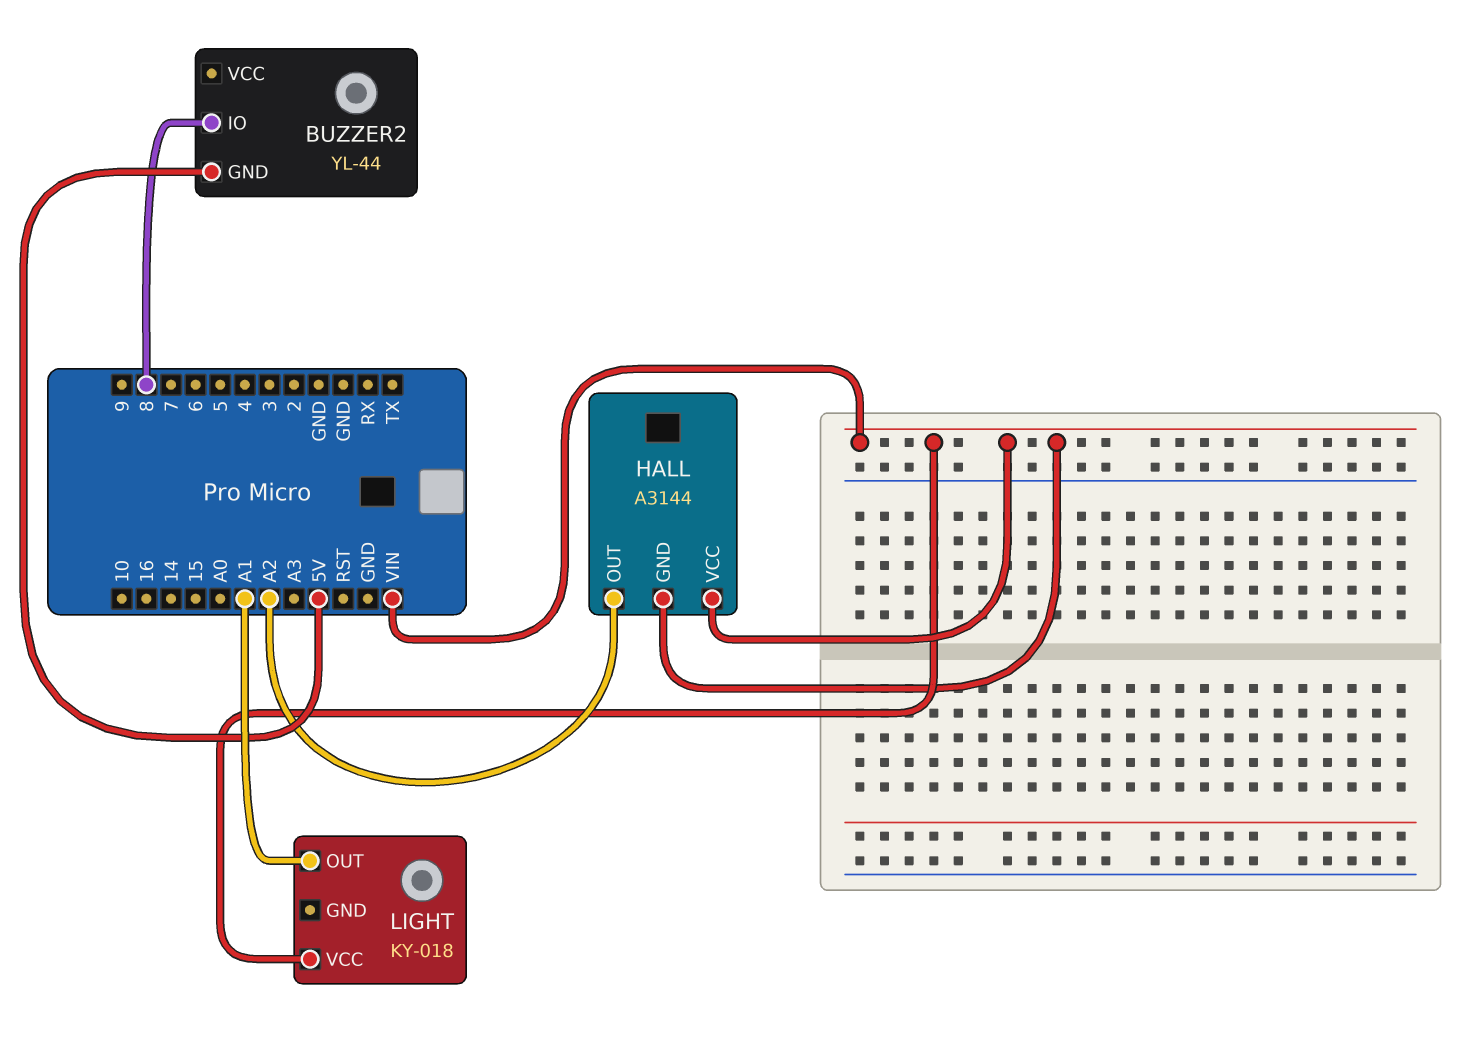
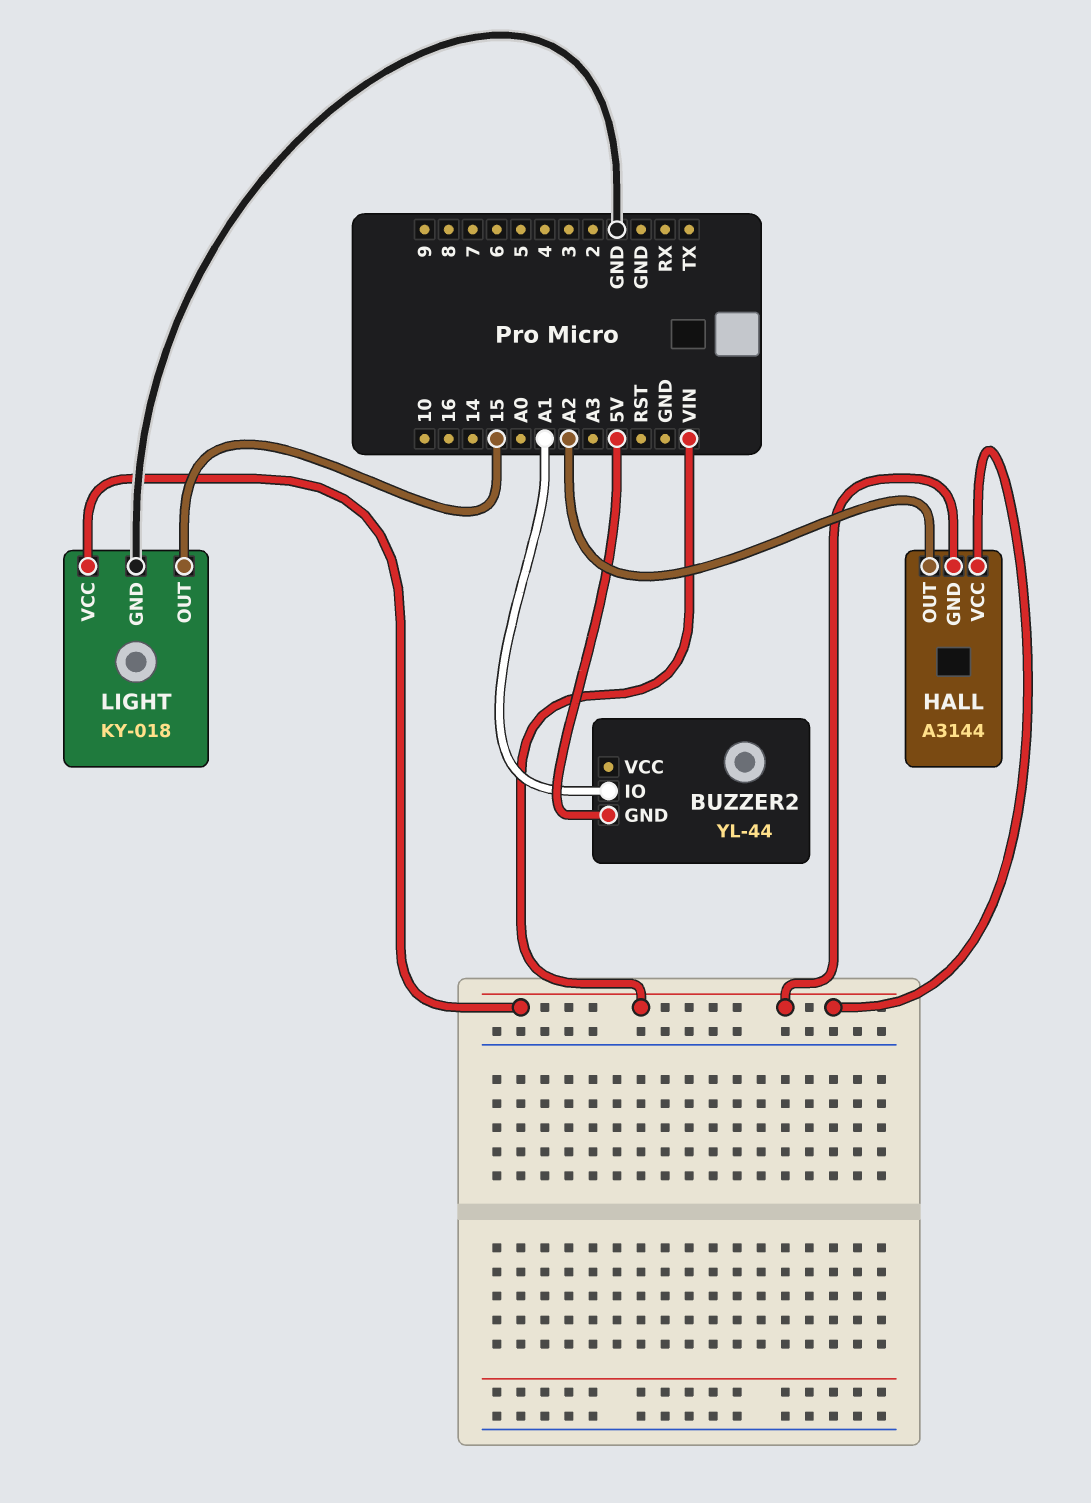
BUZZER2 pin IO: 8 -> A1
LIGHT pin GND: none -> GND
LIGHT pin OUT: A1 -> 15

